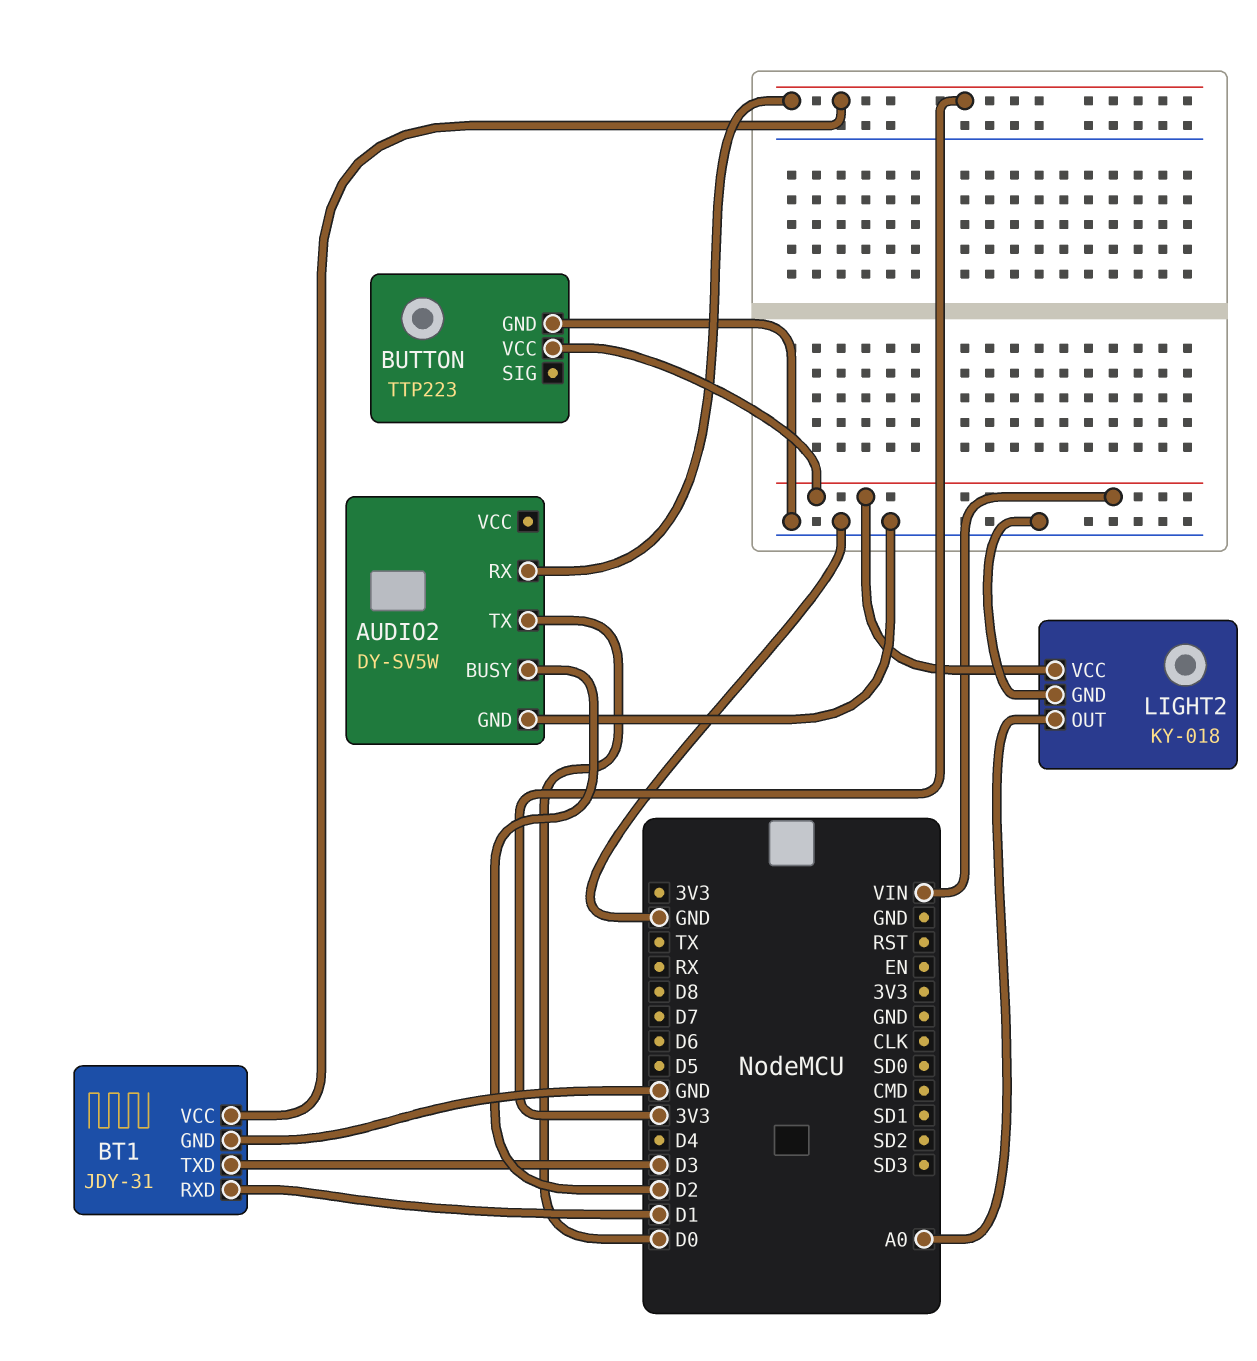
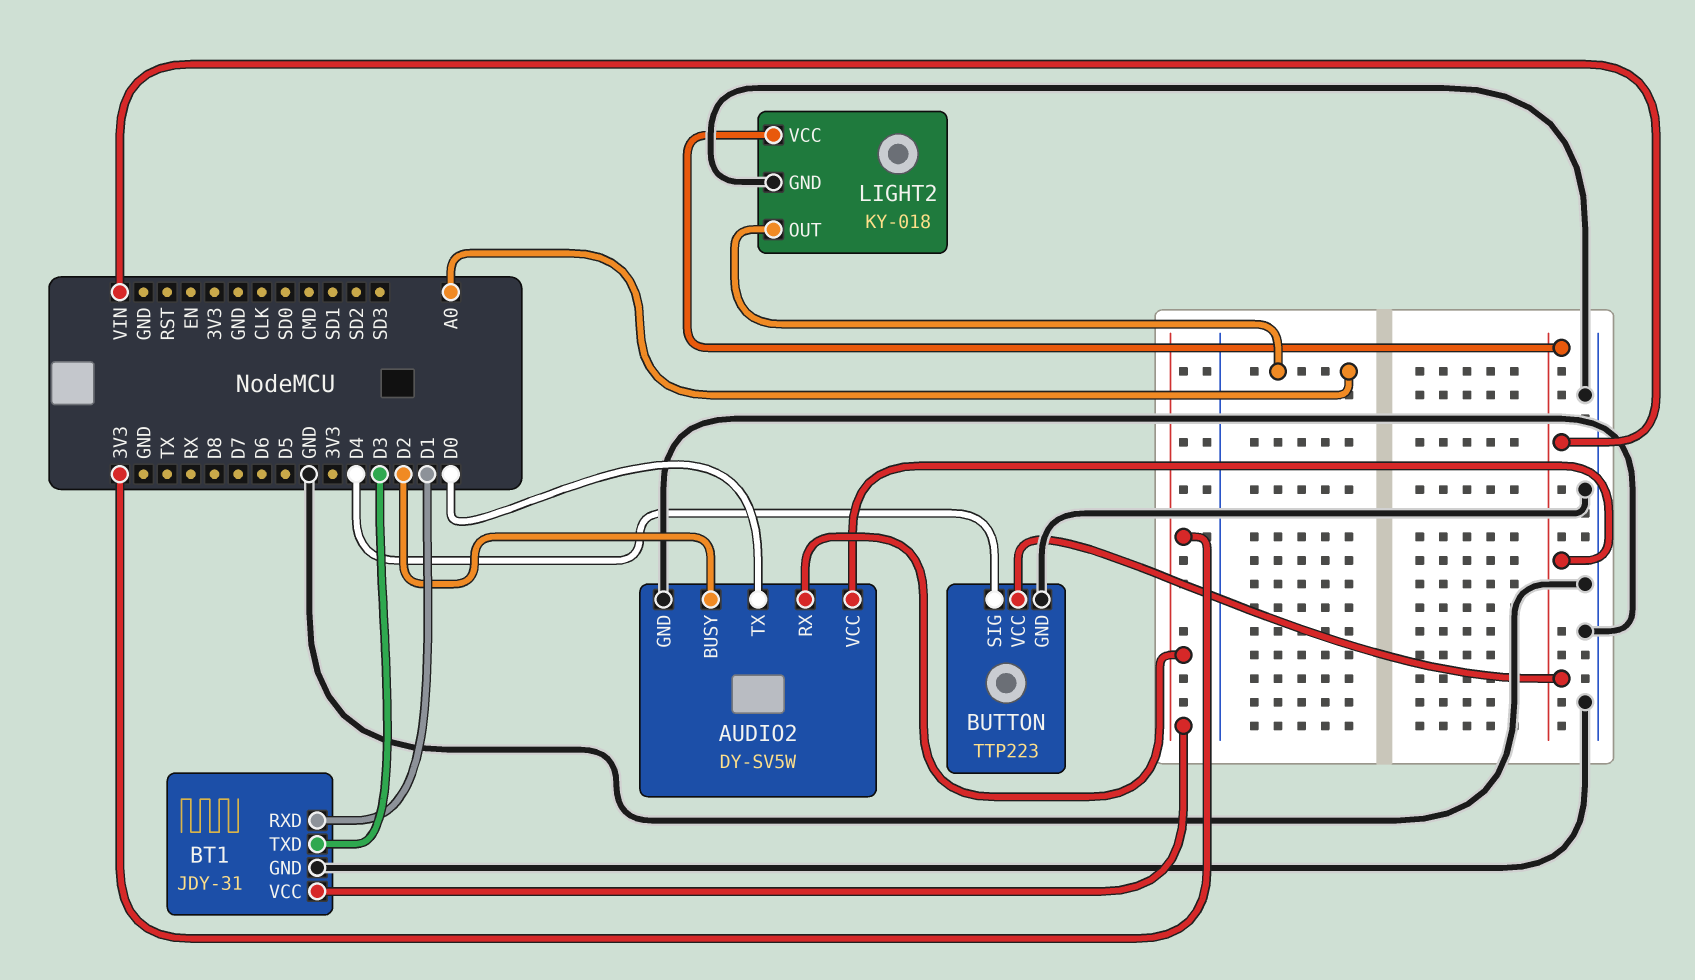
AUDIO2 pin VCC: none -> VIN
BUTTON pin SIG: none -> D4

